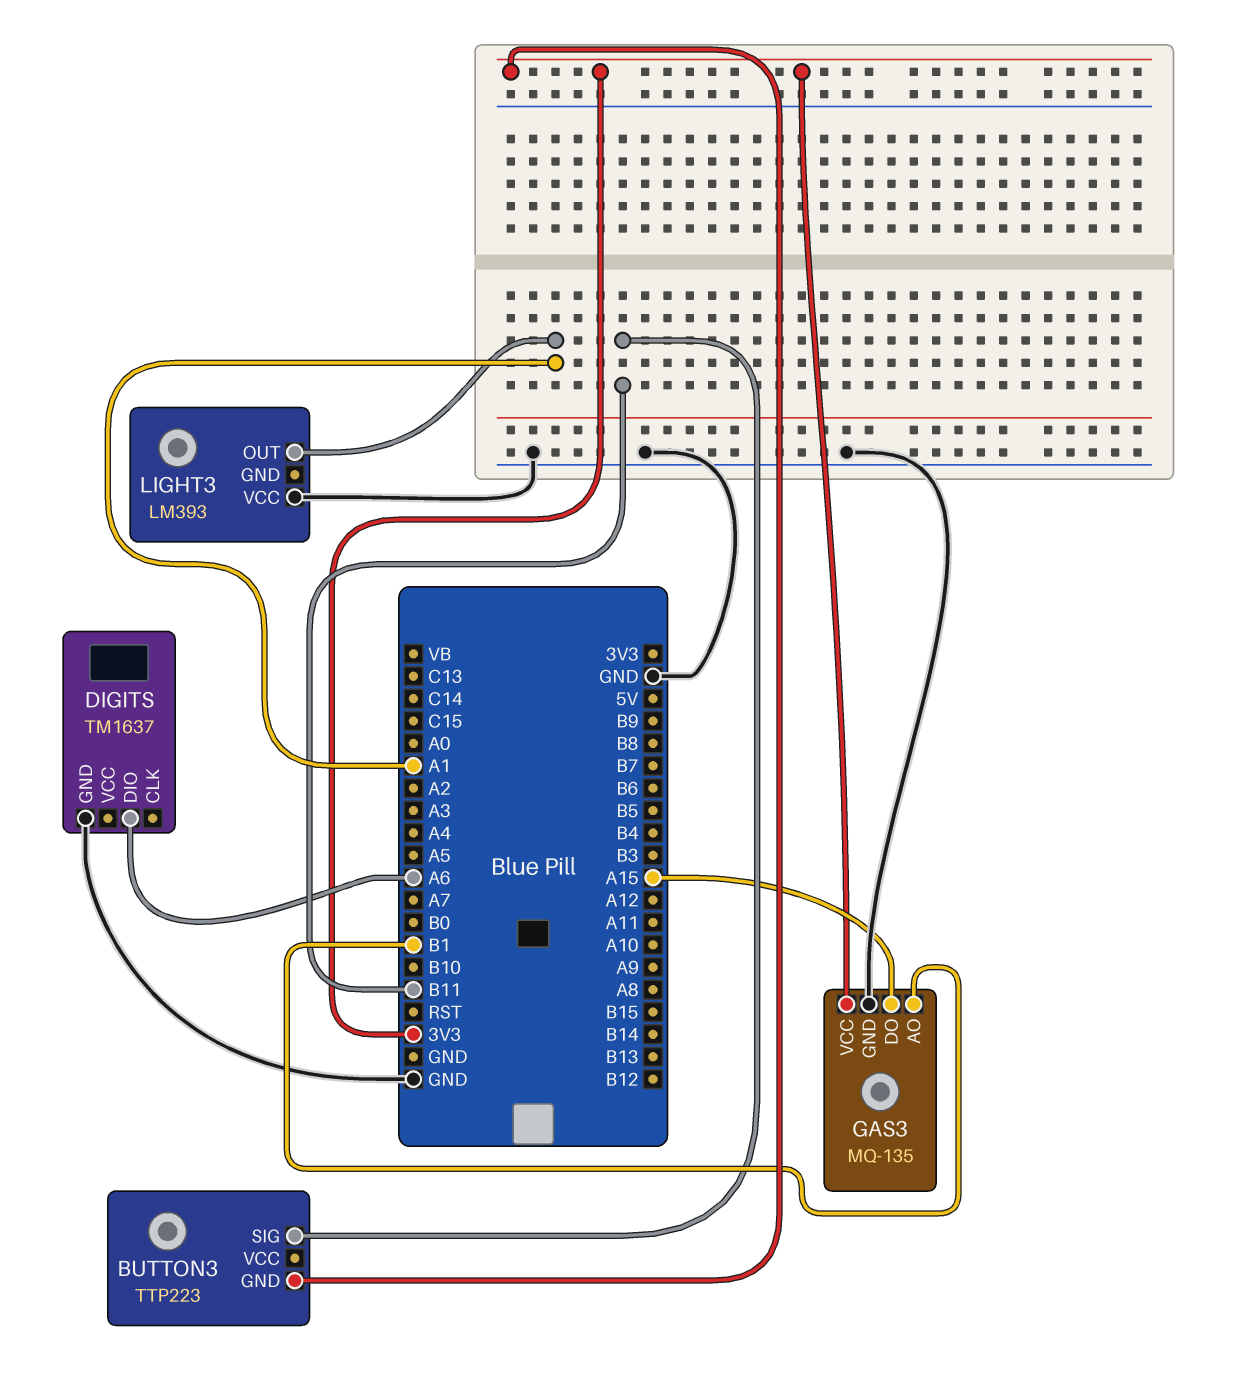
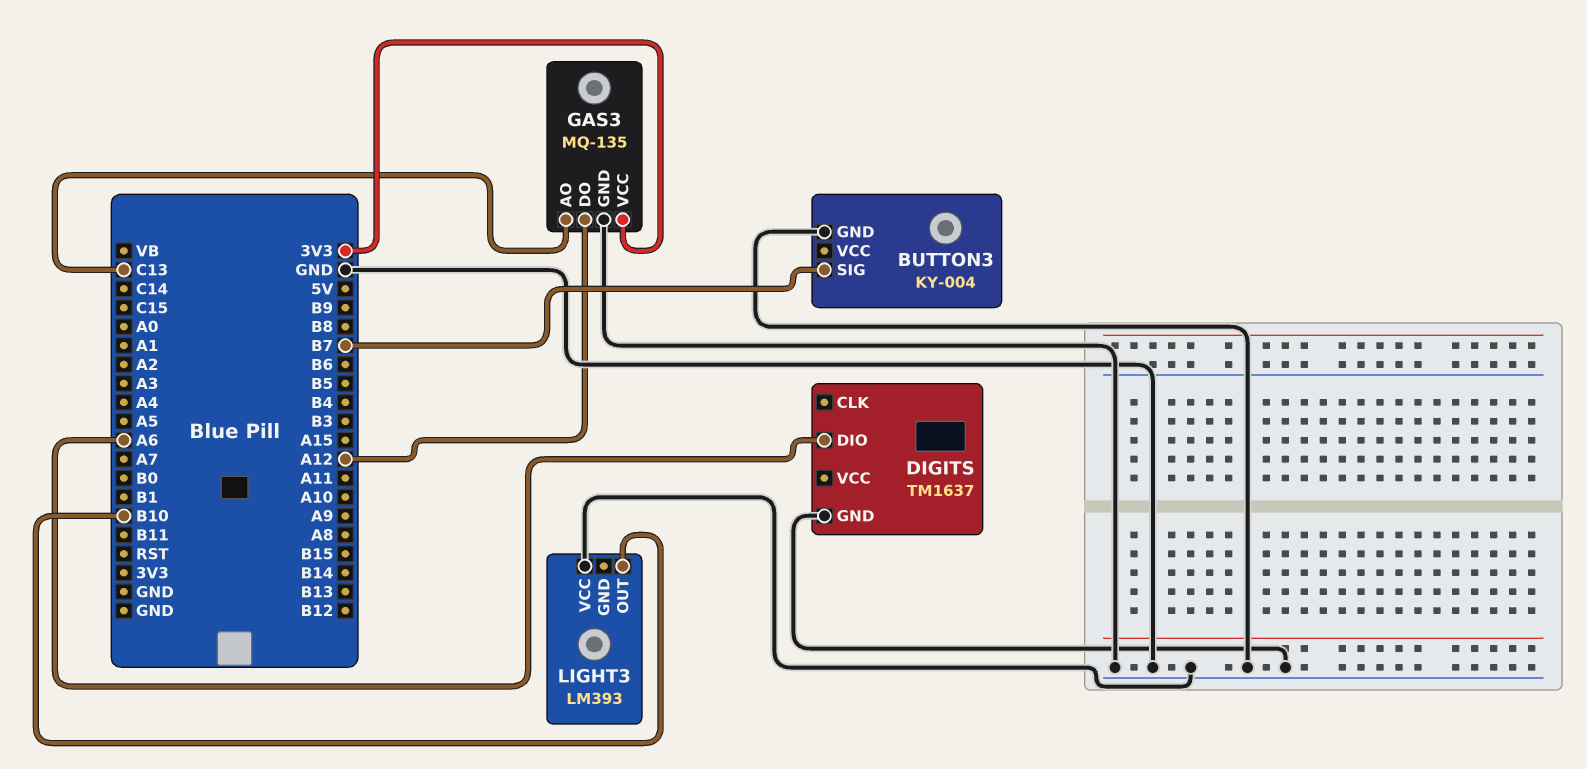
BUTTON3: TTP223 -> KY-004
BUTTON3 pin GND: 3V3 -> GND
BUTTON3 pin SIG: B11 -> B7
GAS3 pin AO: B1 -> C13
GAS3 pin DO: A15 -> A12
LIGHT3 pin OUT: A1 -> B10

